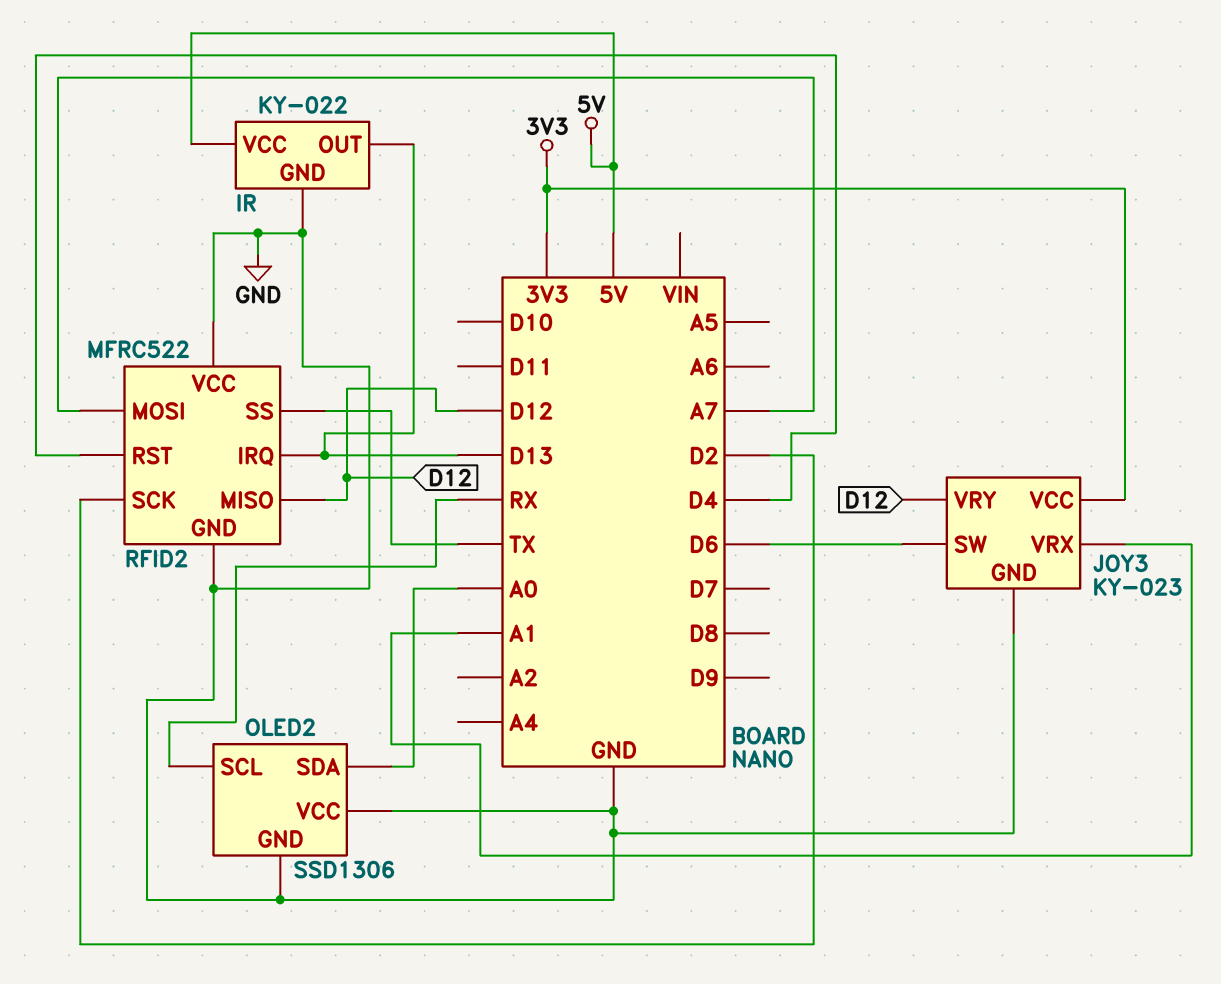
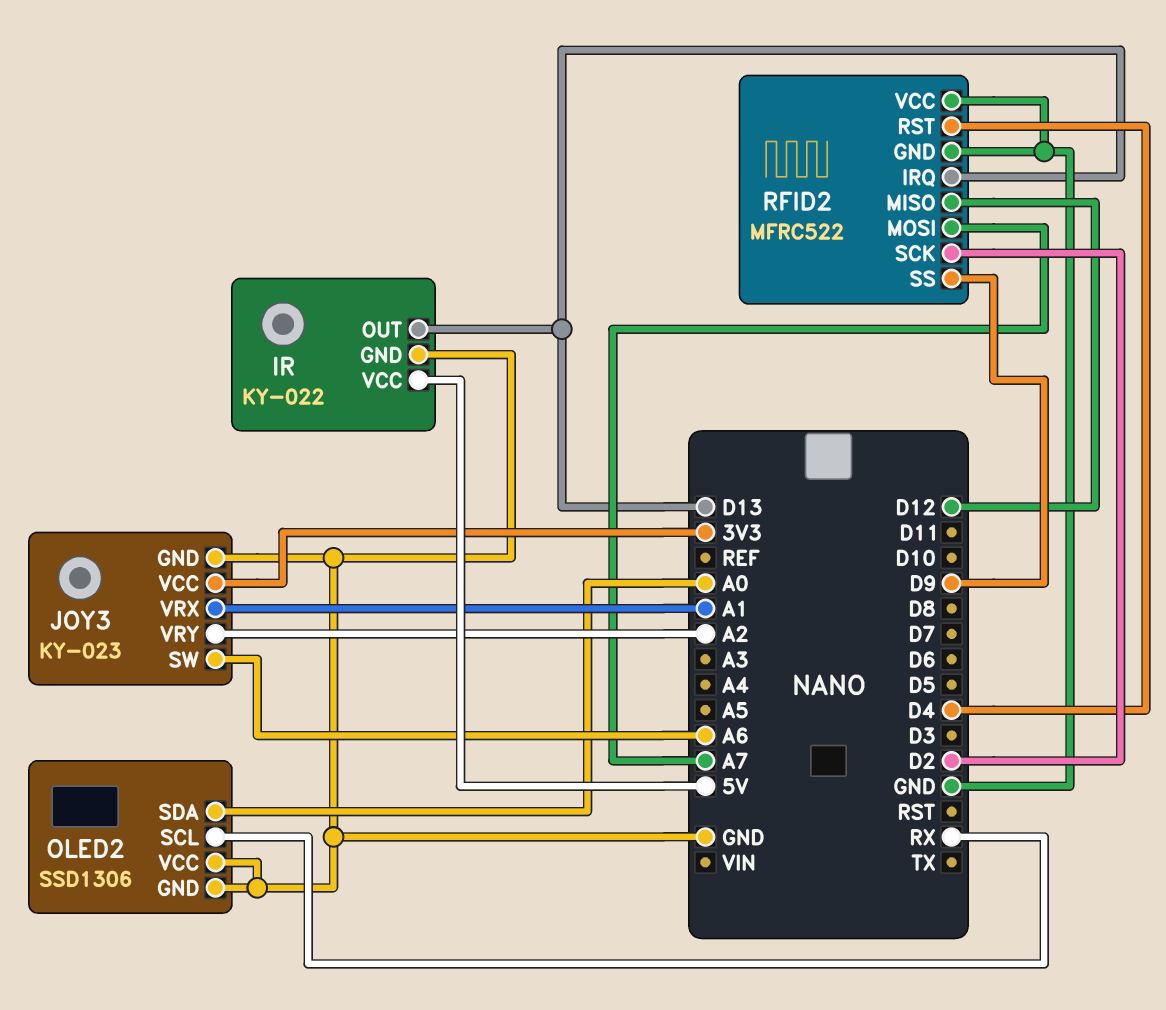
JOY3 pin SW: D6 -> A6
JOY3 pin VRY: D12 -> A2
RFID2 pin SS: TX -> D9

